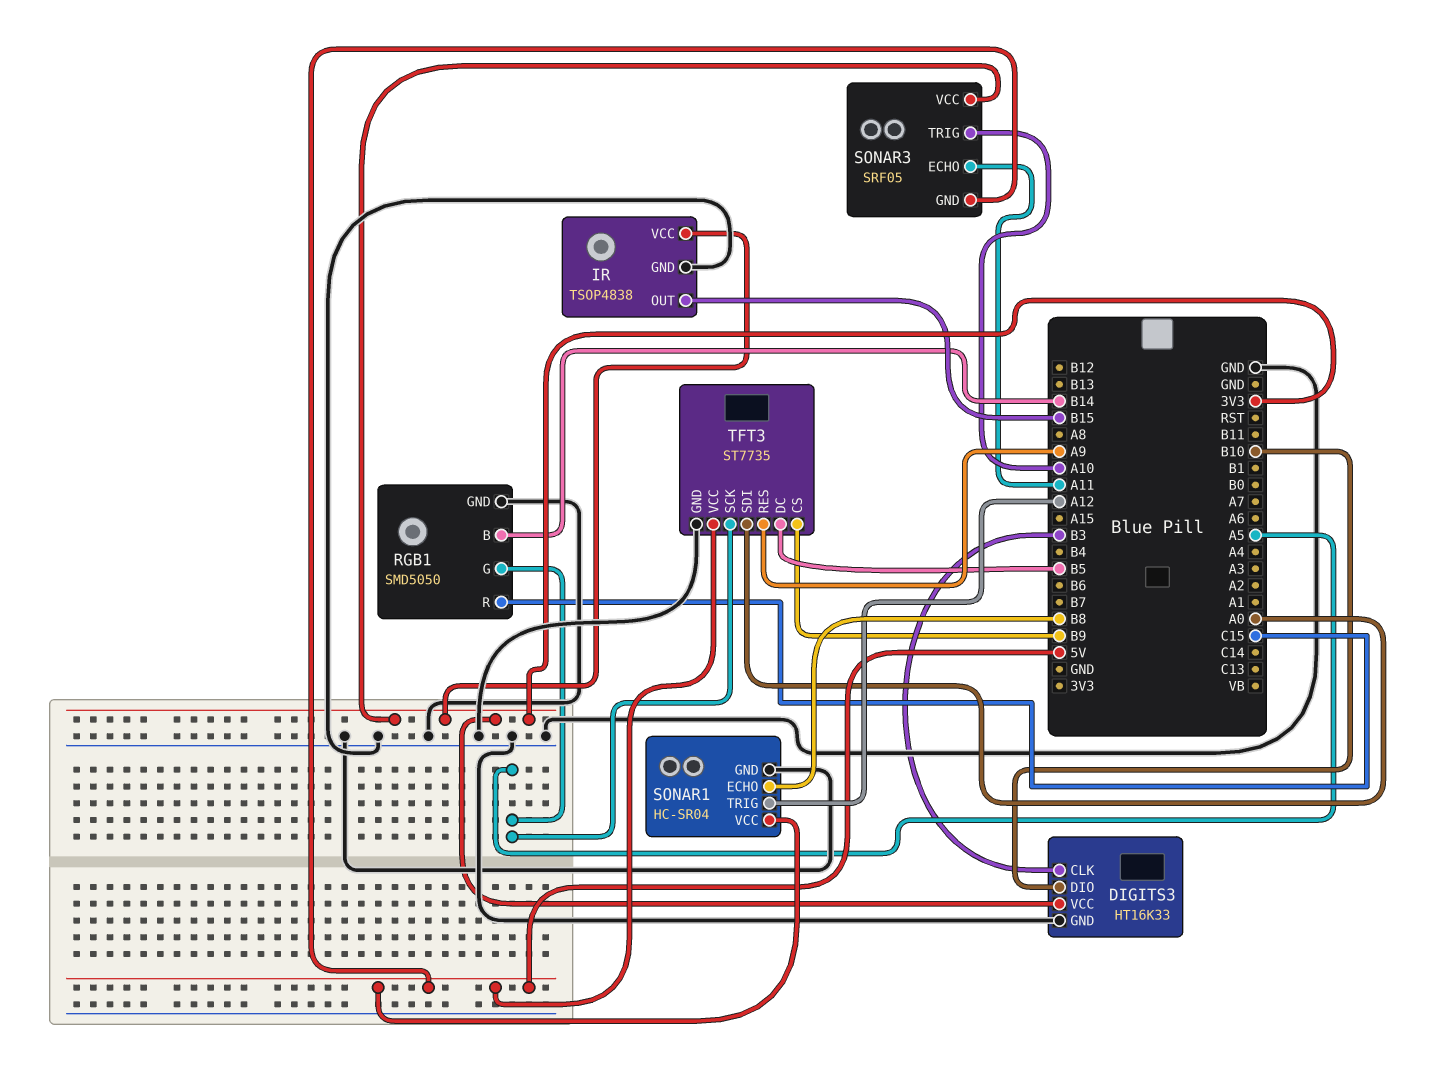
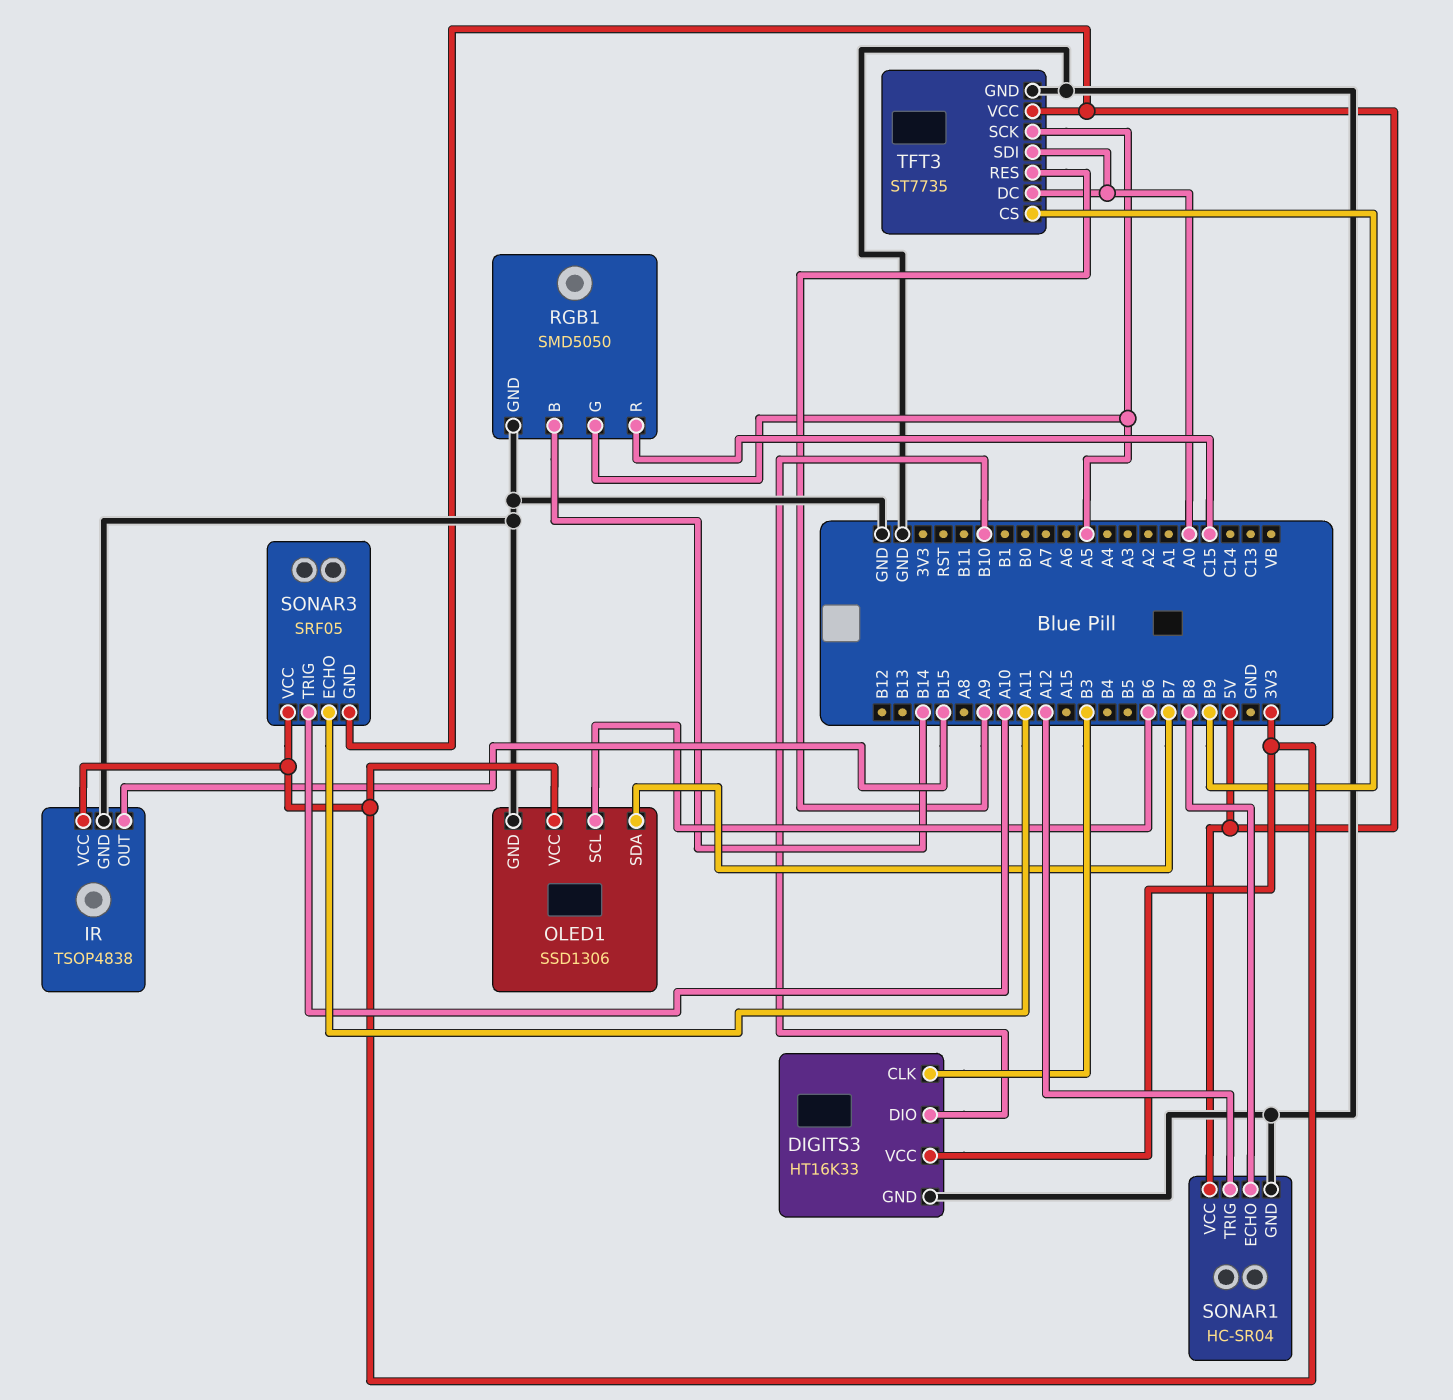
OLED1: none -> SSD1306
OLED1 pin GND: none -> GND
OLED1 pin SCL: none -> B6
OLED1 pin SDA: none -> B7
OLED1 pin VCC: none -> 3V3
TFT3 pin DC: B5 -> A0

